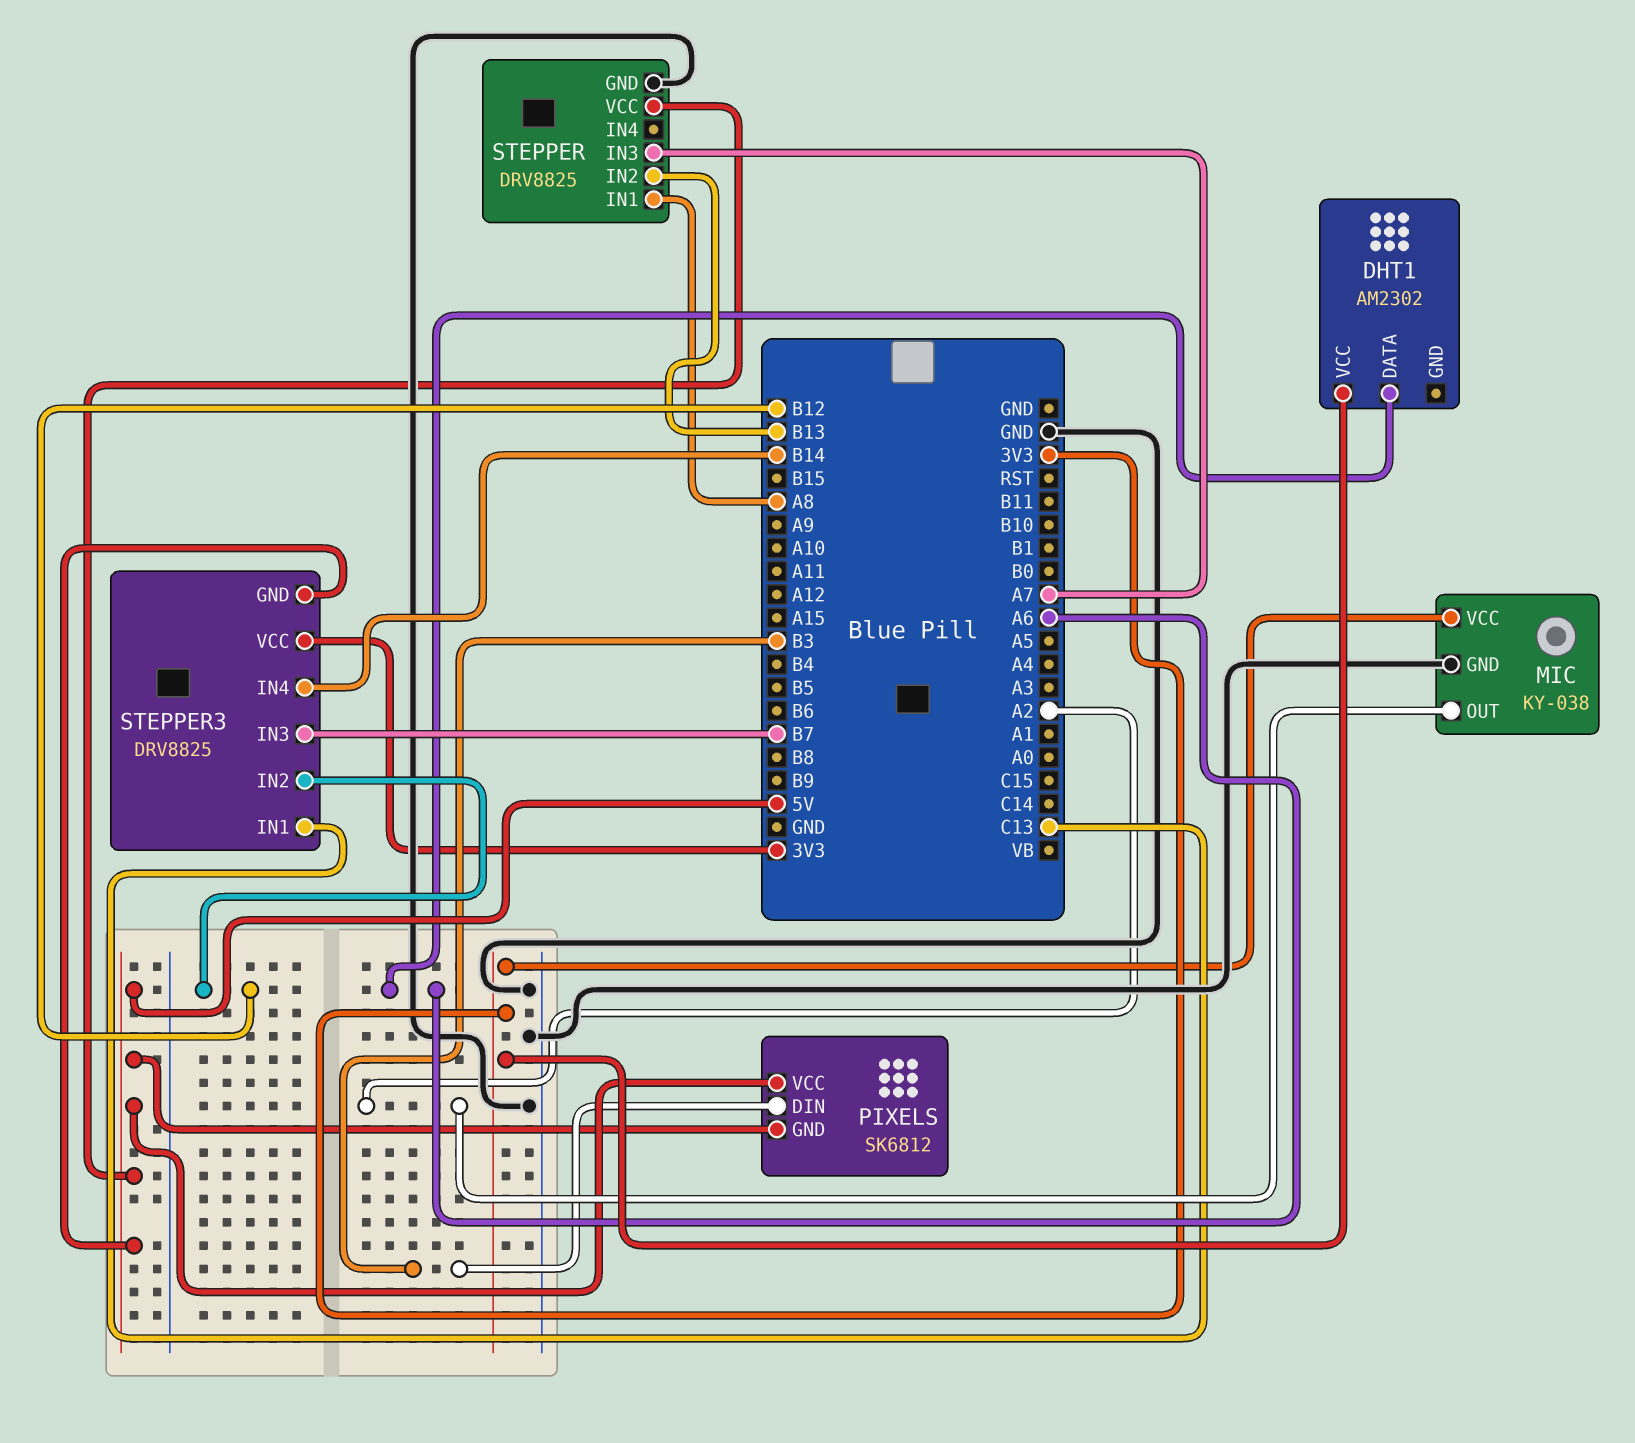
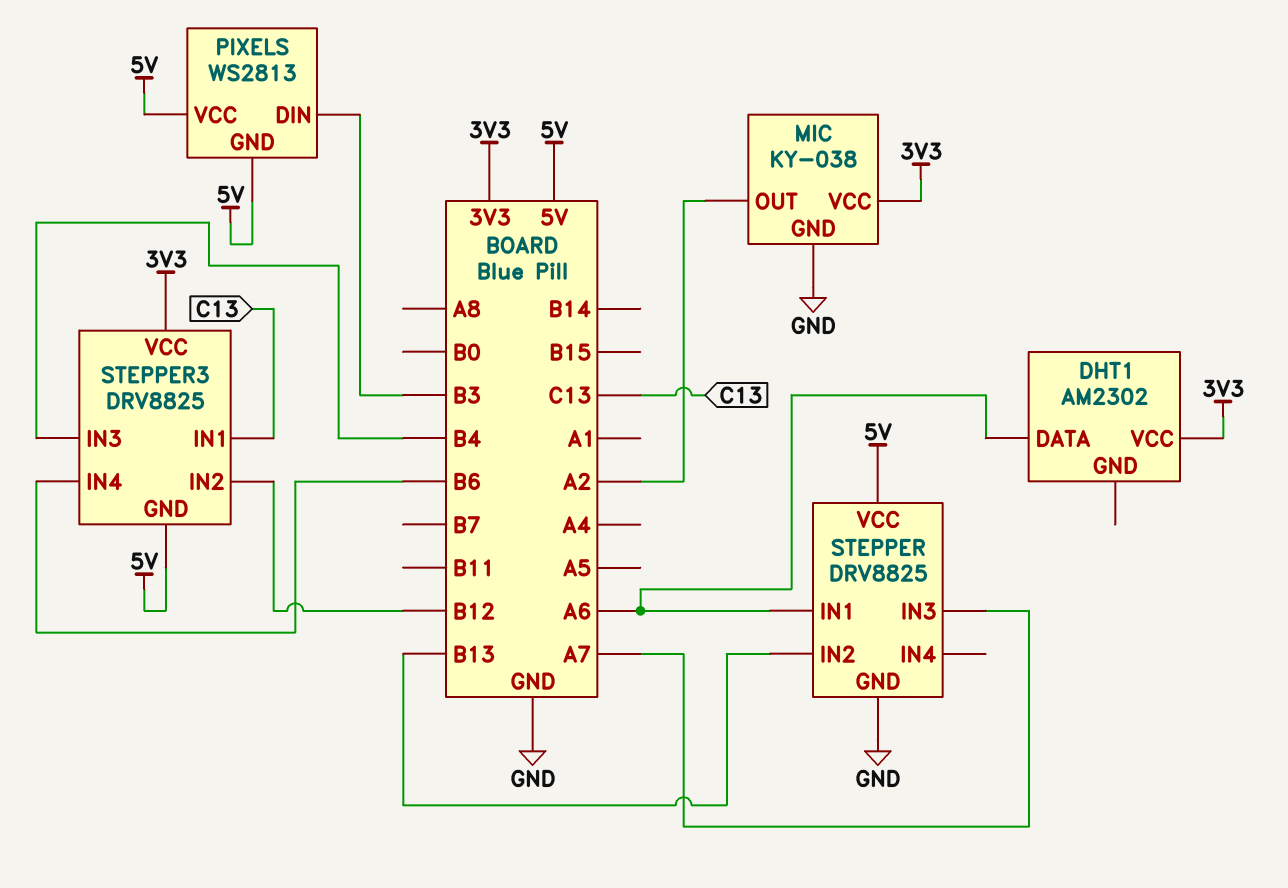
PIXELS: SK6812 -> WS2813
STEPPER pin IN1: A8 -> A6
STEPPER3 pin IN3: B7 -> B4
STEPPER3 pin IN4: B14 -> B6

